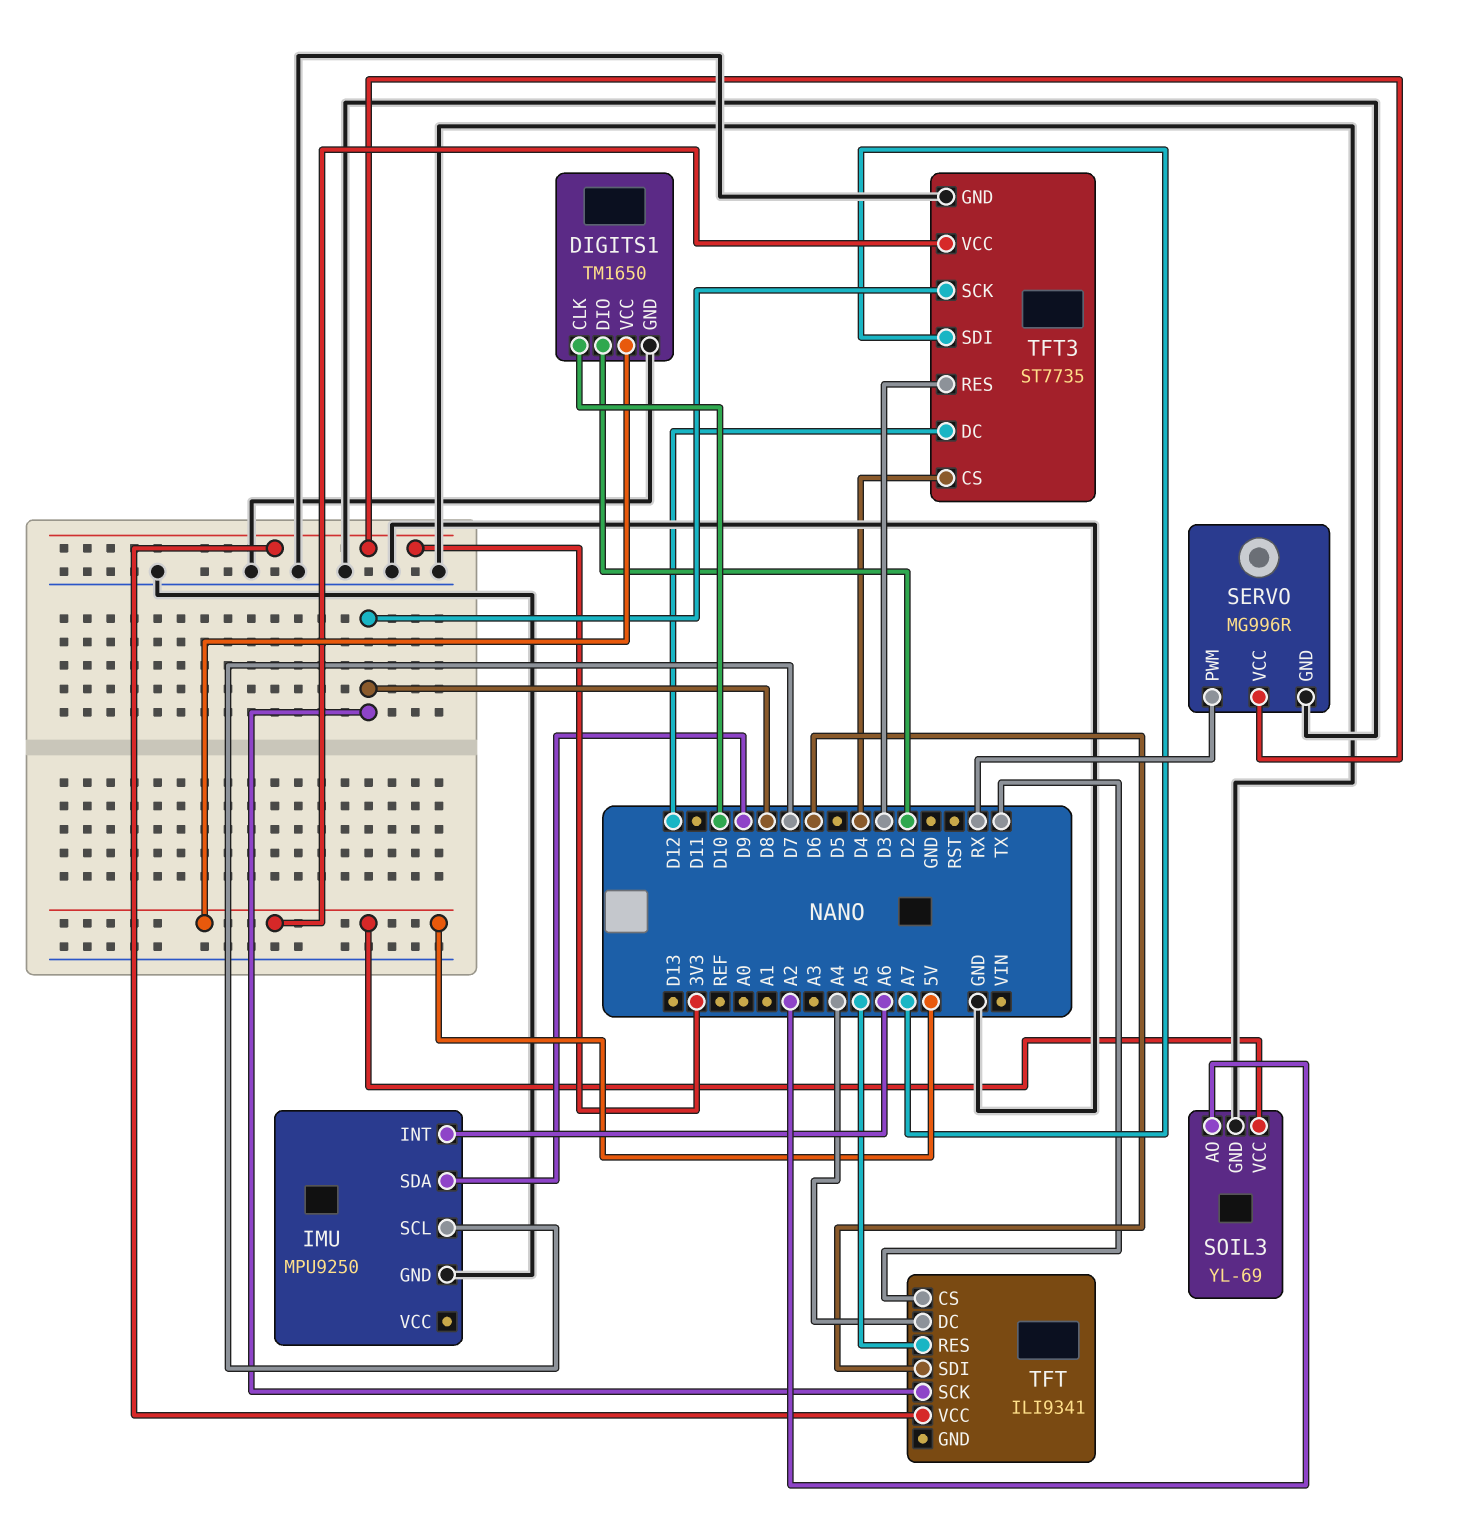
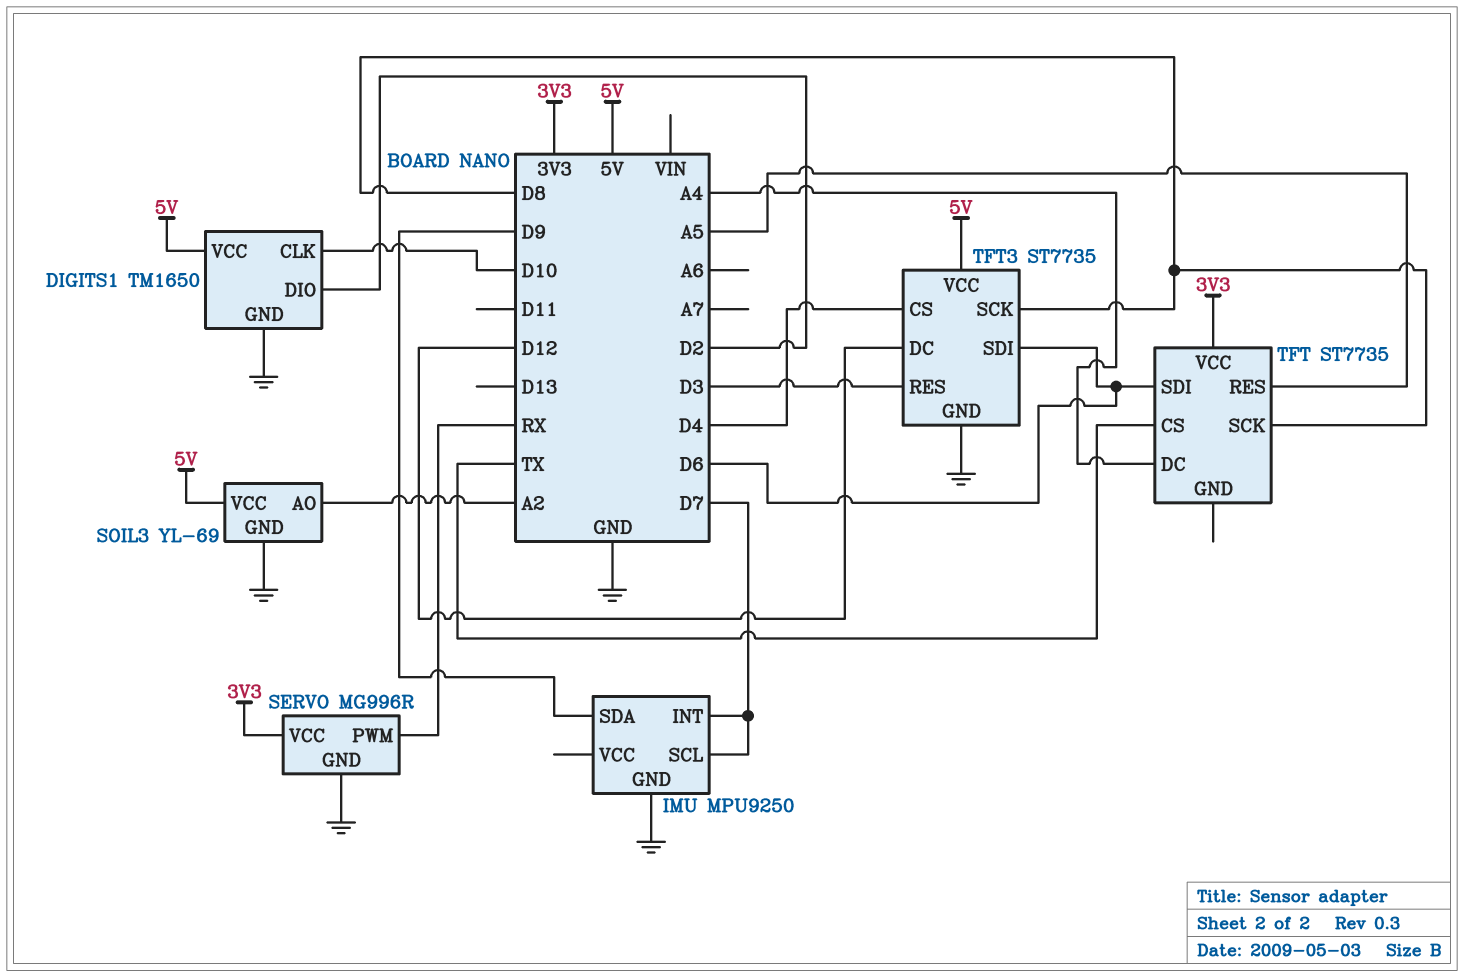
IMU pin INT: A6 -> D7
TFT: ILI9341 -> ST7735
TFT3 pin SDI: A7 -> D6

